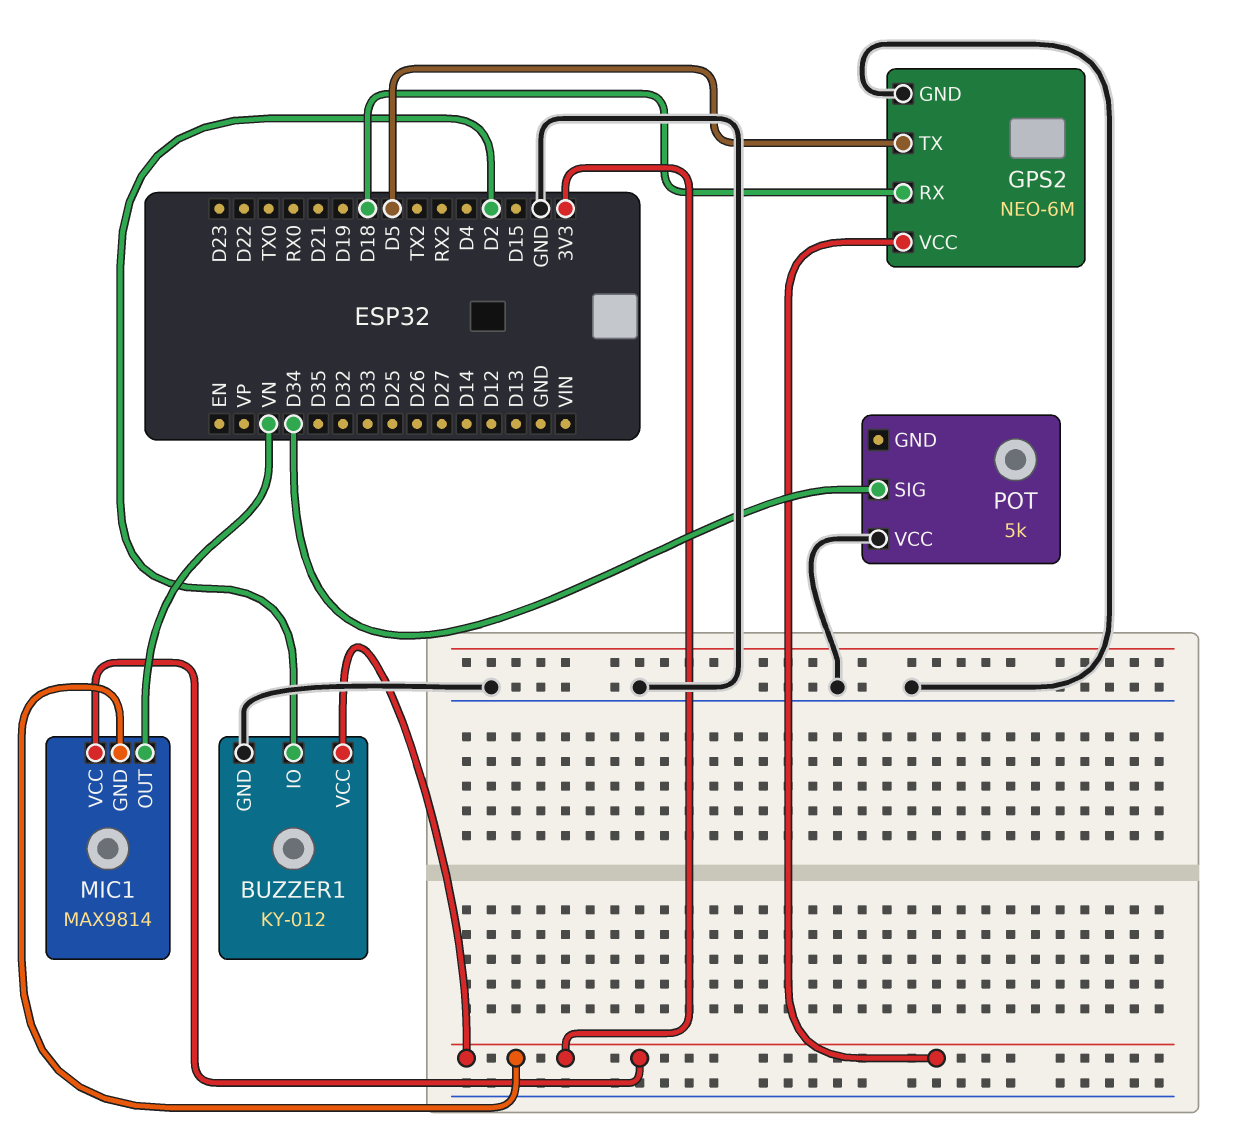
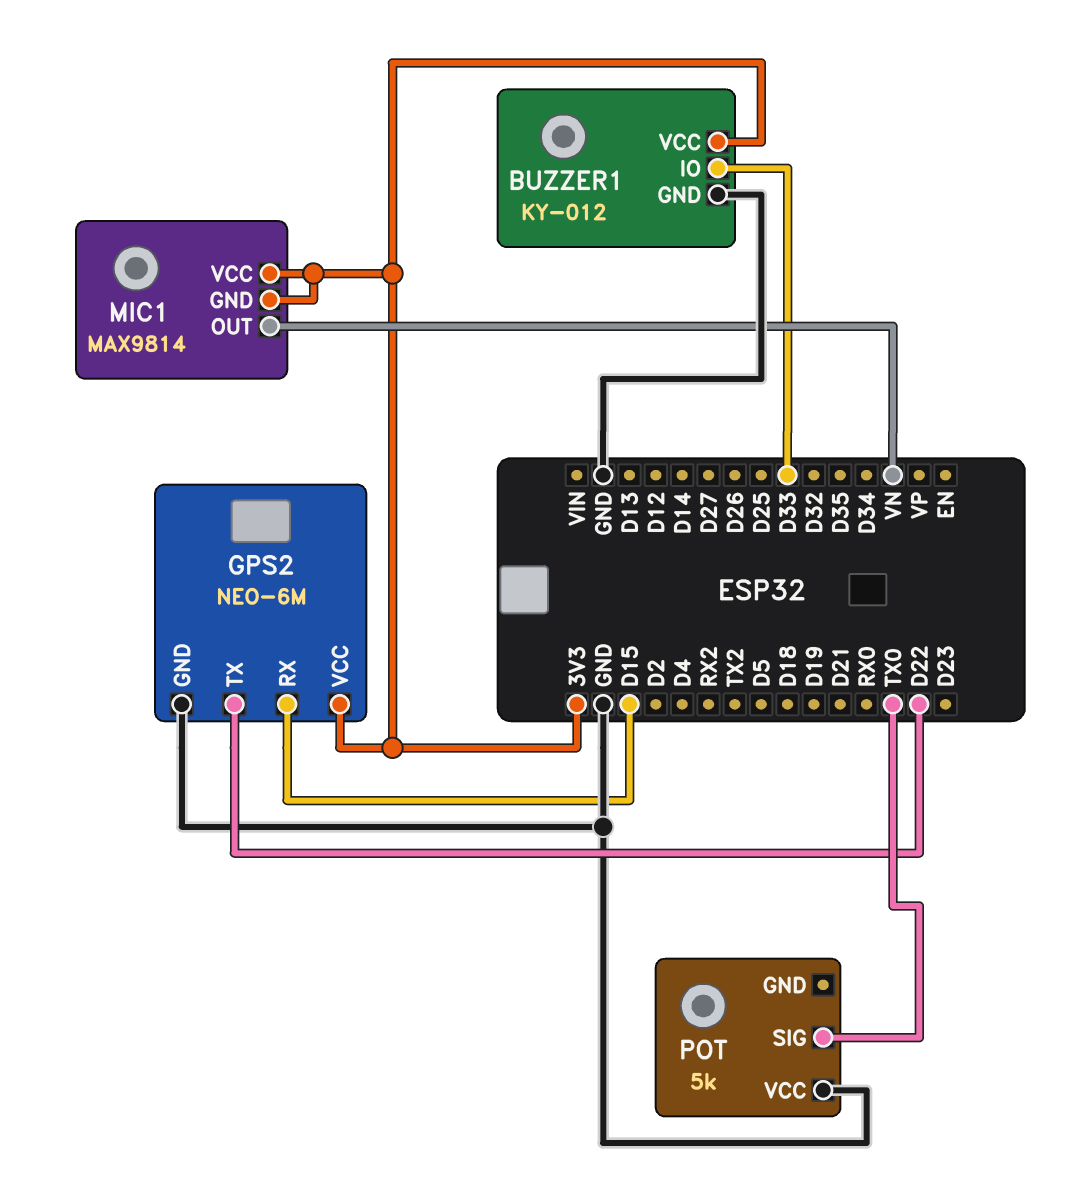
BUZZER1 pin IO: D2 -> D33
GPS2 pin RX: D18 -> D15
GPS2 pin TX: D5 -> D22
POT pin SIG: D34 -> TX0

